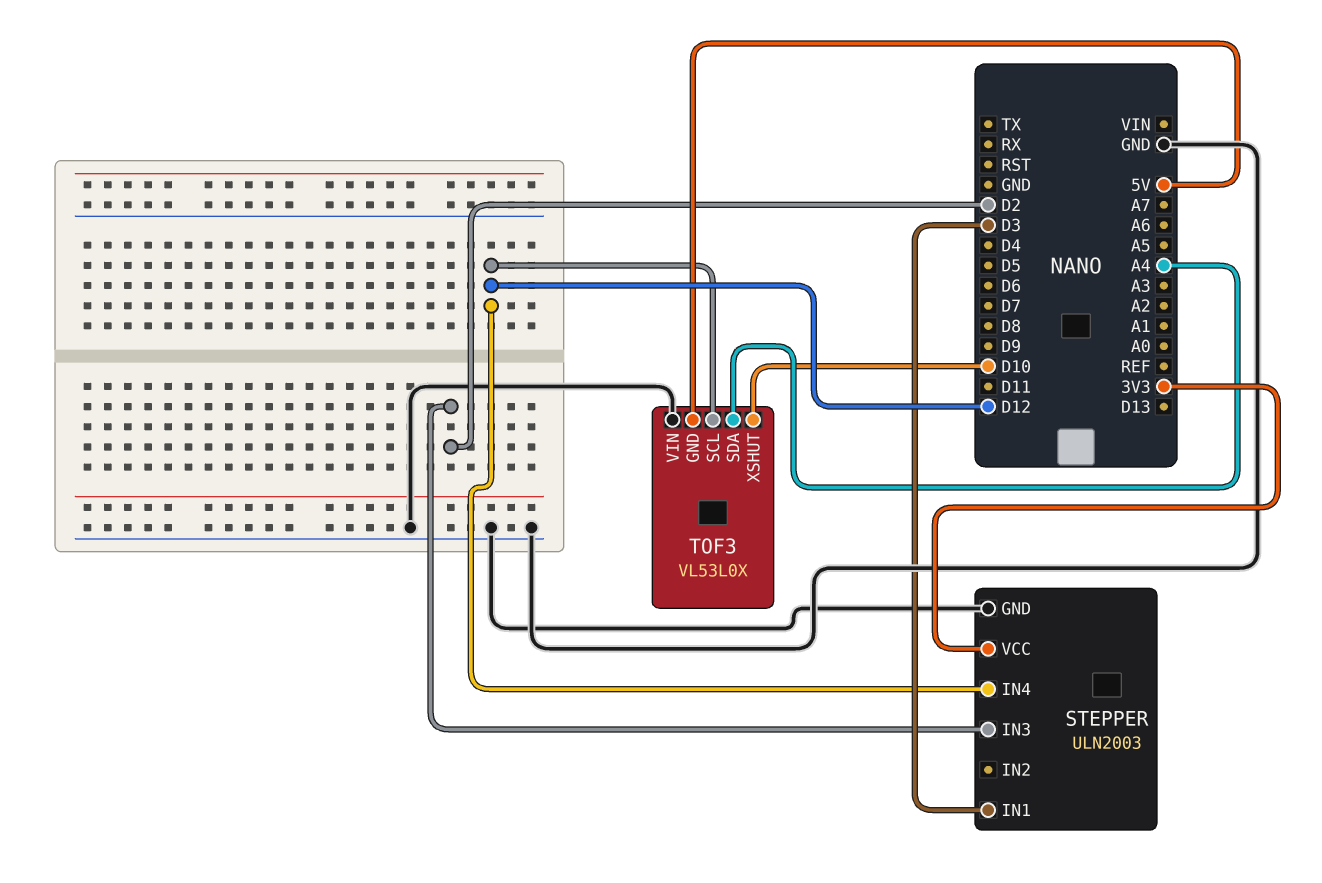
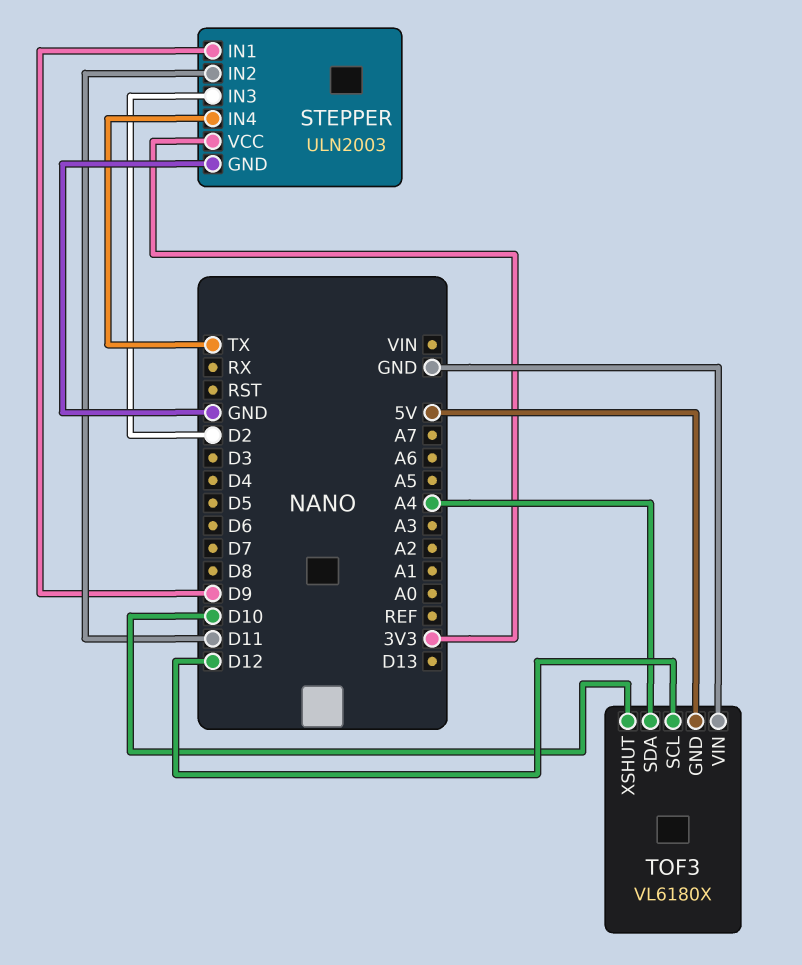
STEPPER pin IN1: D3 -> D9
STEPPER pin IN2: none -> D11
STEPPER pin IN4: D12 -> TX
TOF3: VL53L0X -> VL6180X

